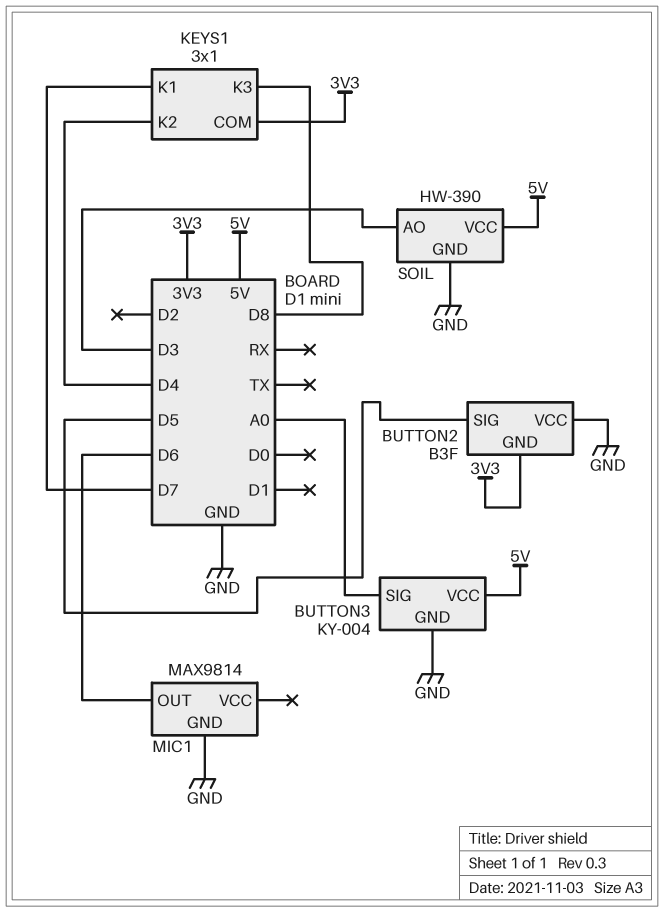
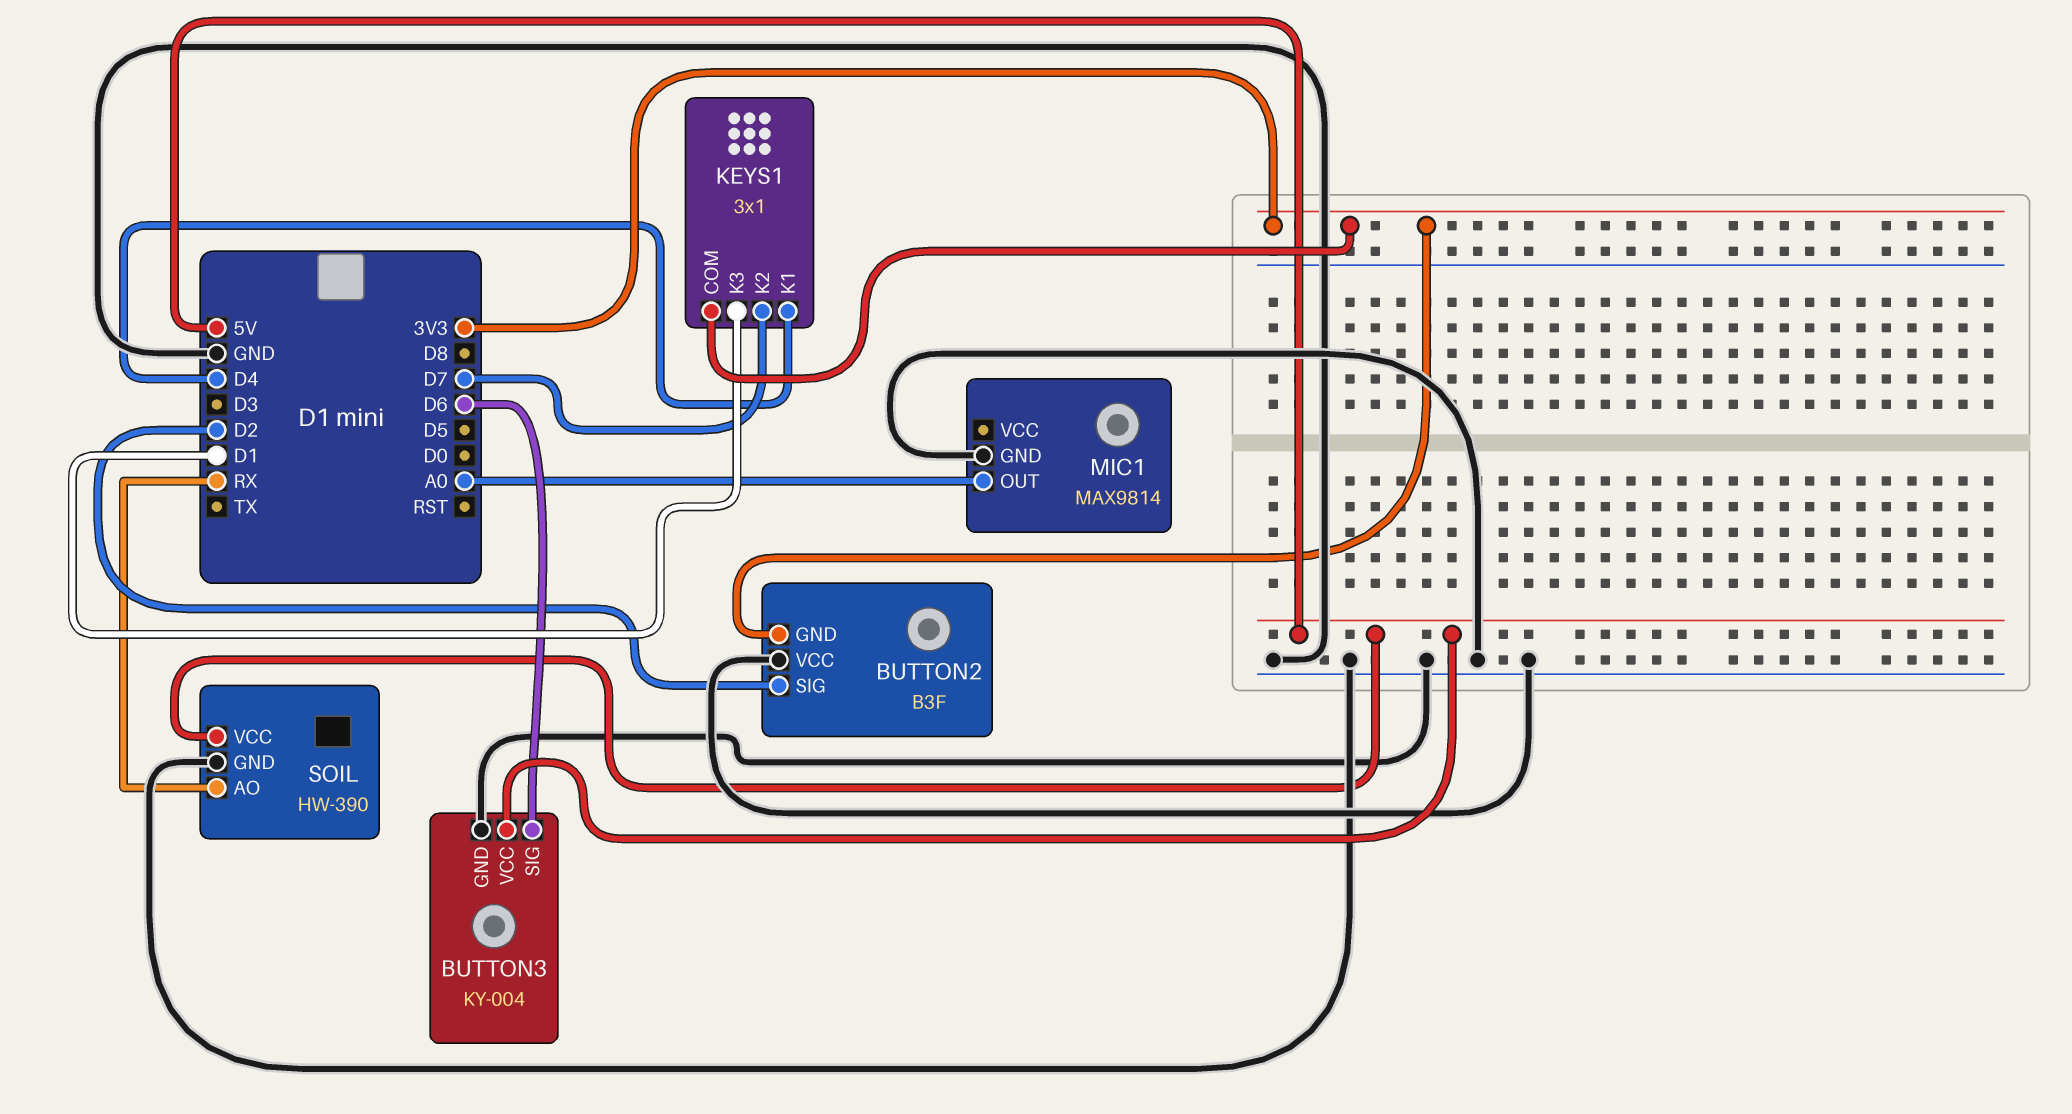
BUTTON2 pin SIG: D5 -> D2
BUTTON3 pin SIG: A0 -> D6
KEYS1 pin K1: D7 -> D4
KEYS1 pin K2: D4 -> D7
KEYS1 pin K3: D8 -> D1
MIC1 pin OUT: D6 -> A0
SOIL pin AO: D3 -> RX

